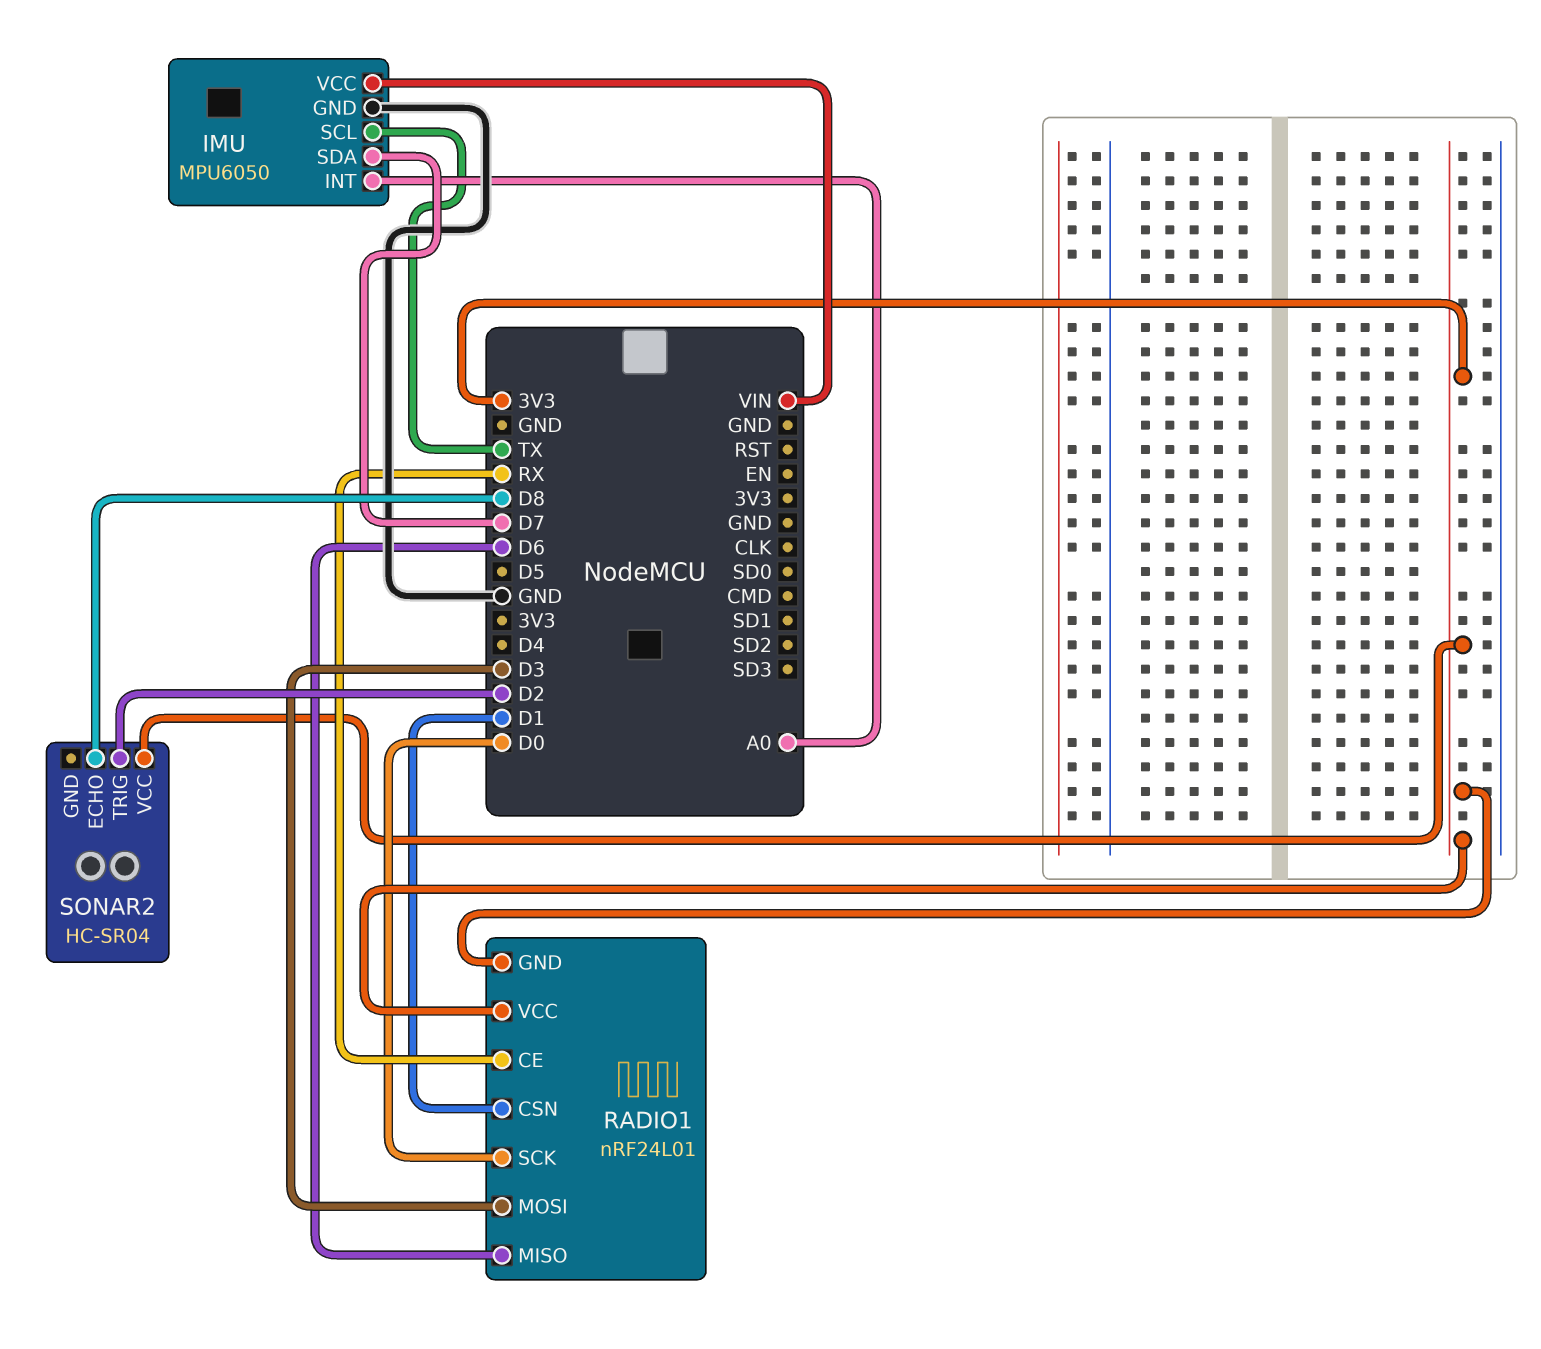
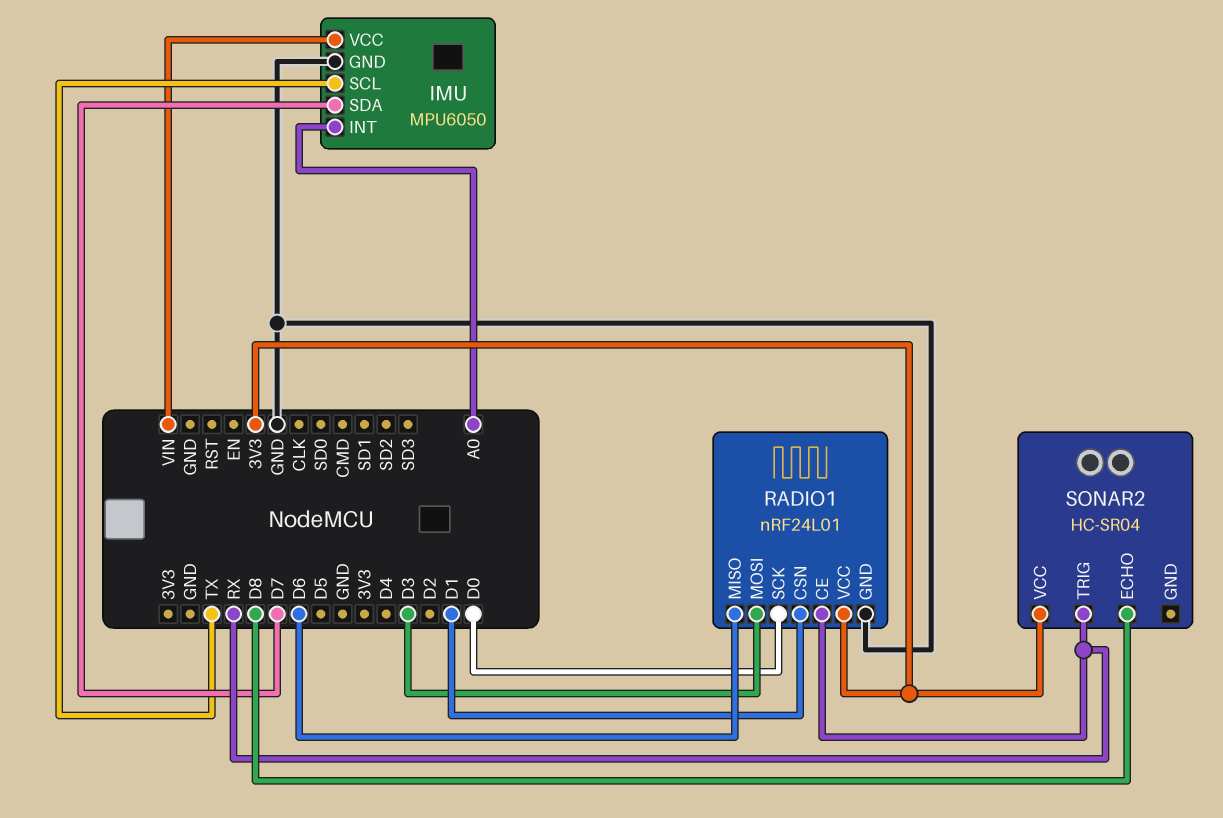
RADIO1 pin GND: 3V3 -> GND
SONAR2 pin TRIG: D2 -> RX

